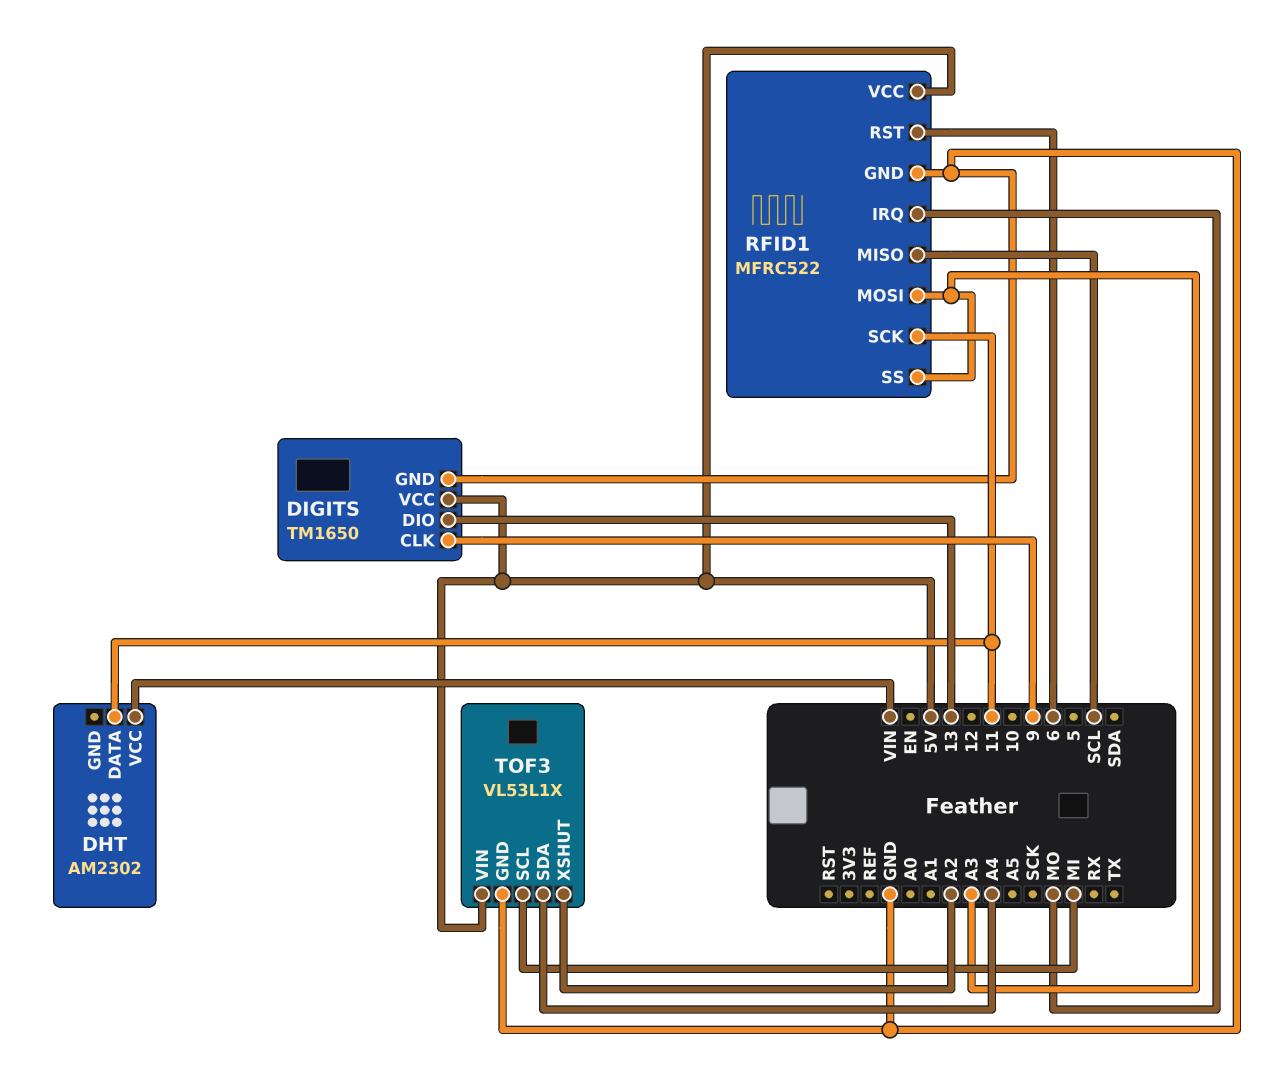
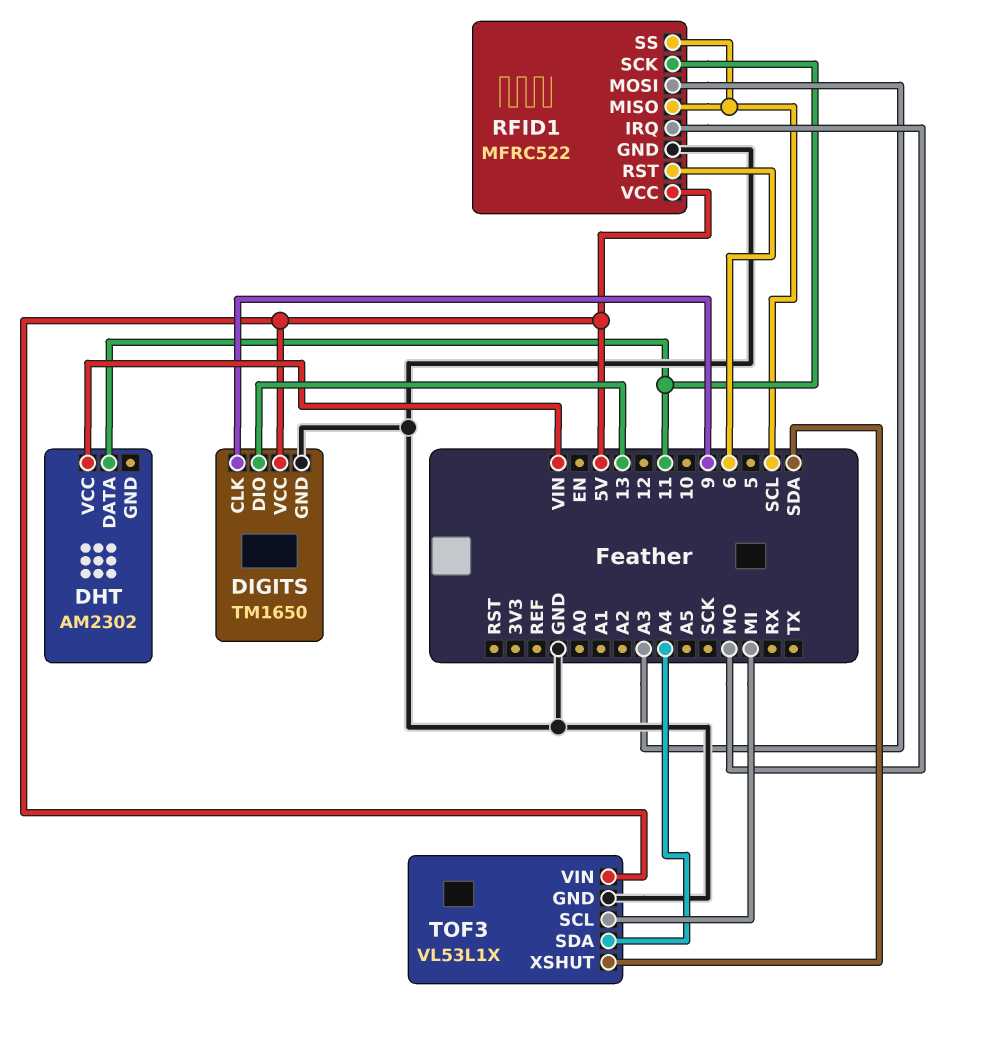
RFID1 pin SS: A3 -> SCL
TOF3 pin XSHUT: A2 -> SDA

